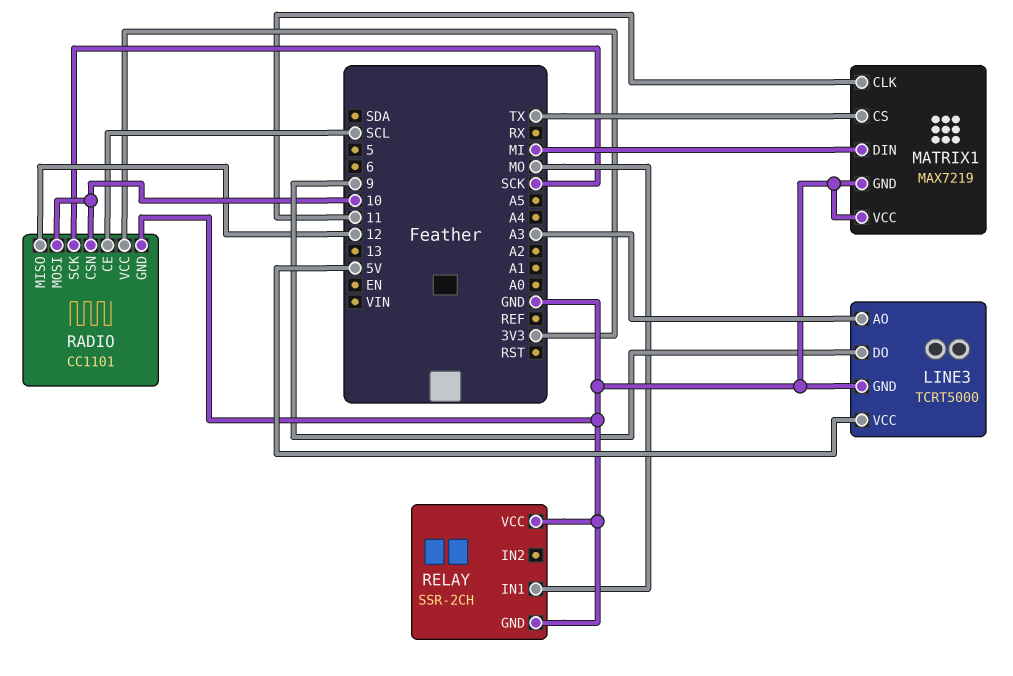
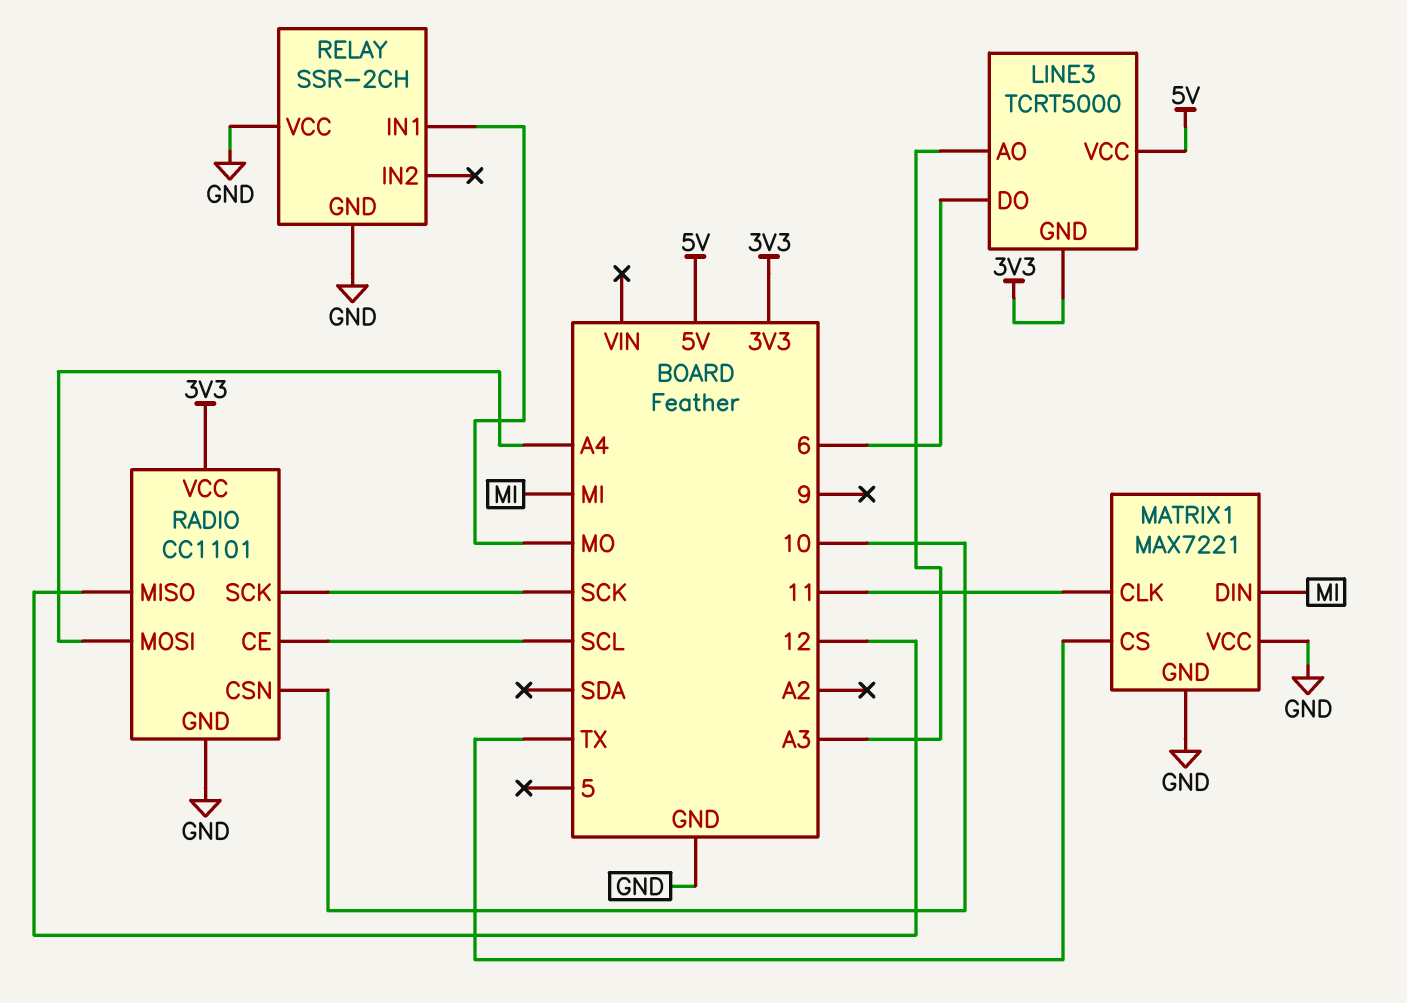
LINE3 pin DO: 9 -> 6
LINE3 pin GND: GND -> 3V3
MATRIX1: MAX7219 -> MAX7221
RADIO pin MOSI: 10 -> A4

